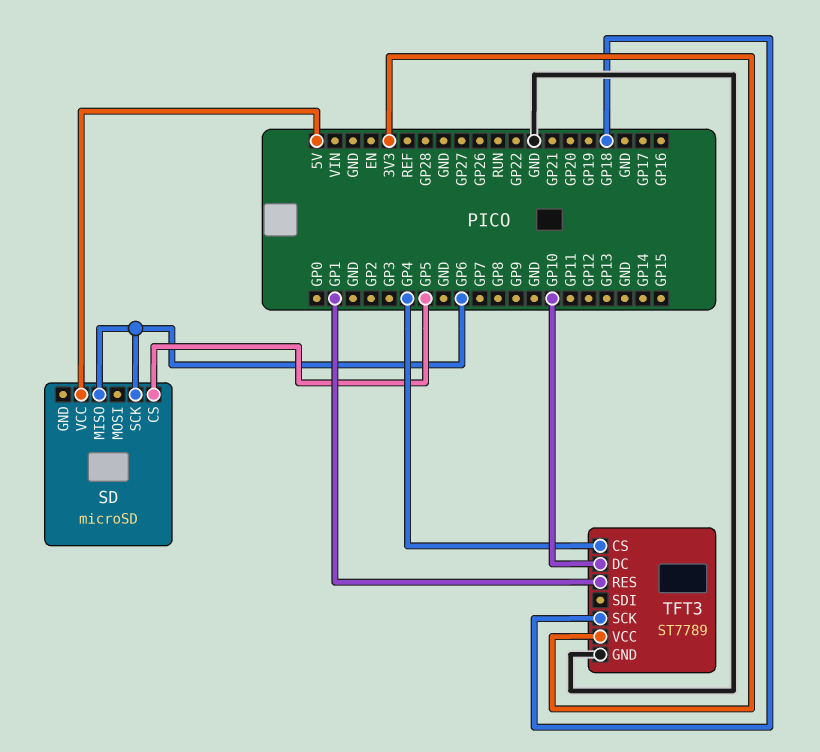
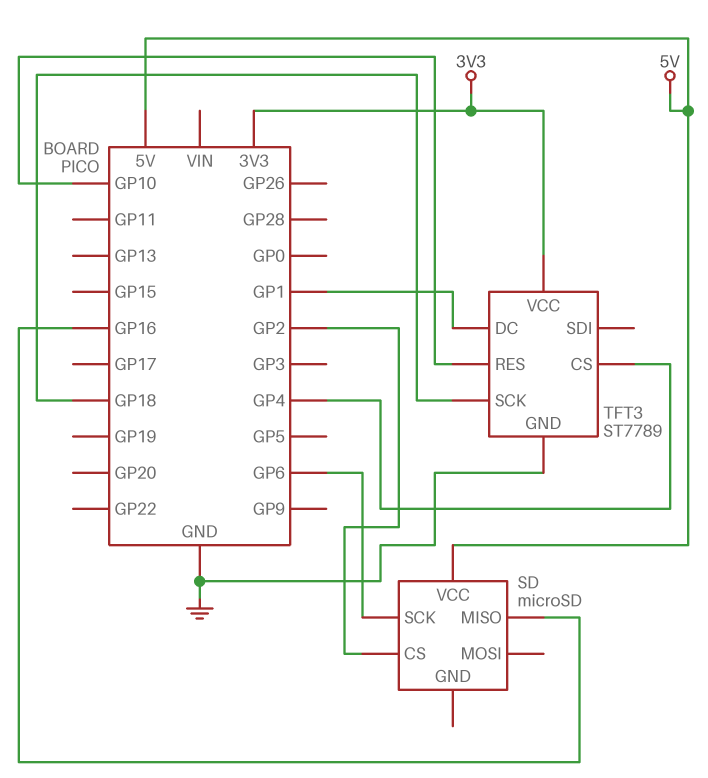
SD pin CS: GP5 -> GP2
SD pin MISO: GP6 -> GP16
TFT3 pin DC: GP10 -> GP1
TFT3 pin RES: GP1 -> GP10

